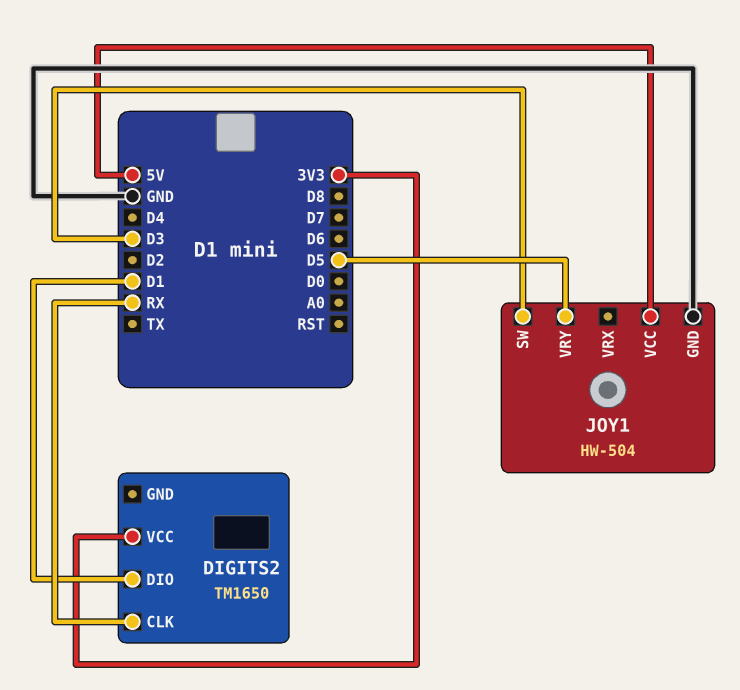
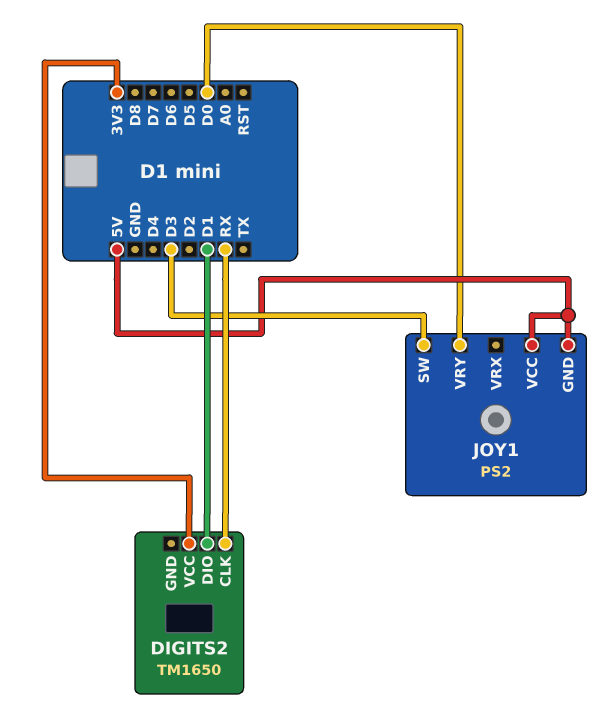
JOY1: HW-504 -> PS2
JOY1 pin GND: GND -> 5V
JOY1 pin VRY: D5 -> D0

